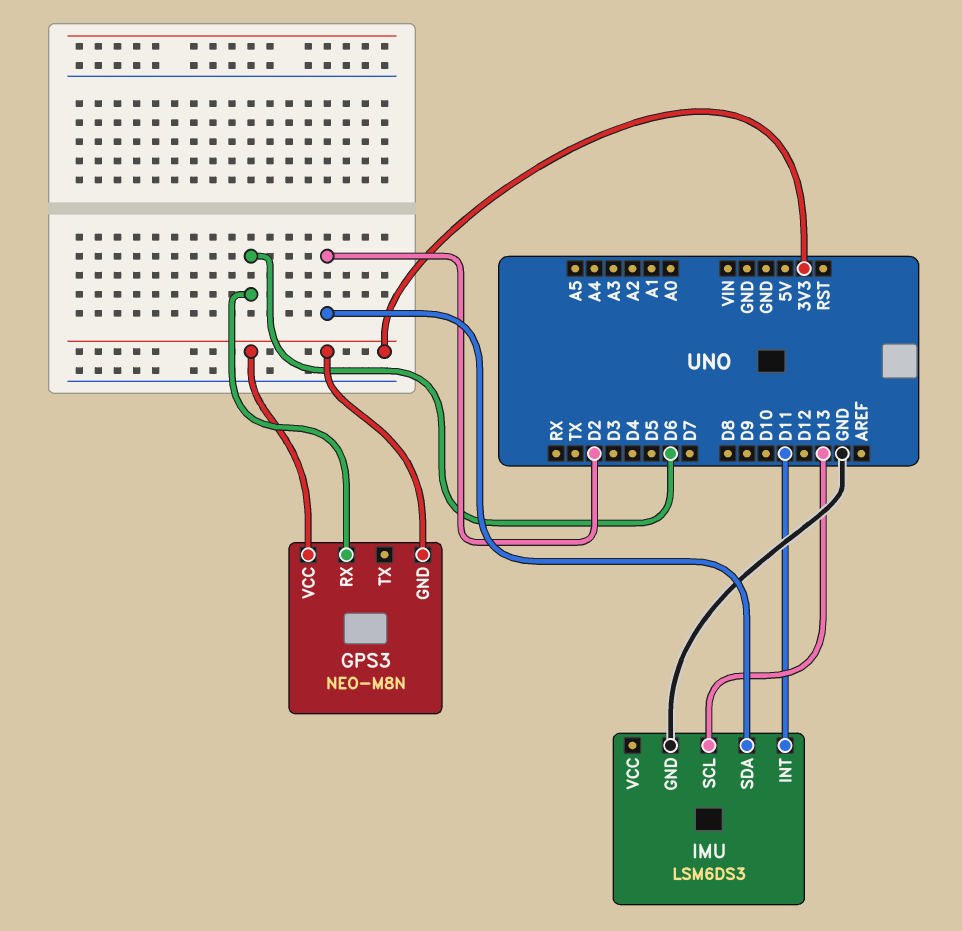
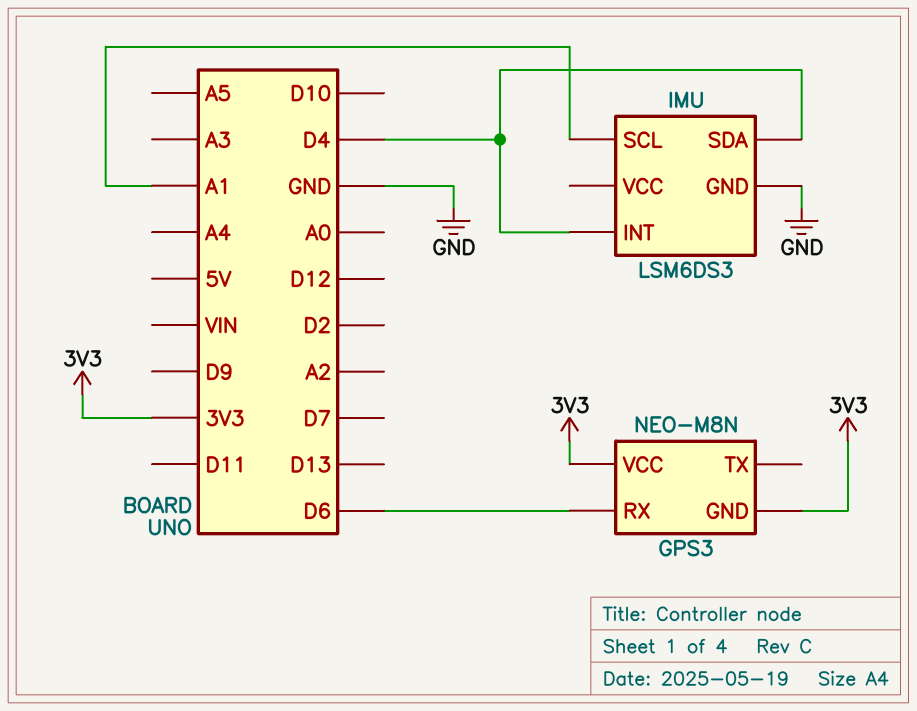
IMU pin INT: D11 -> D4
IMU pin SCL: D13 -> A1
IMU pin SDA: D2 -> D4

